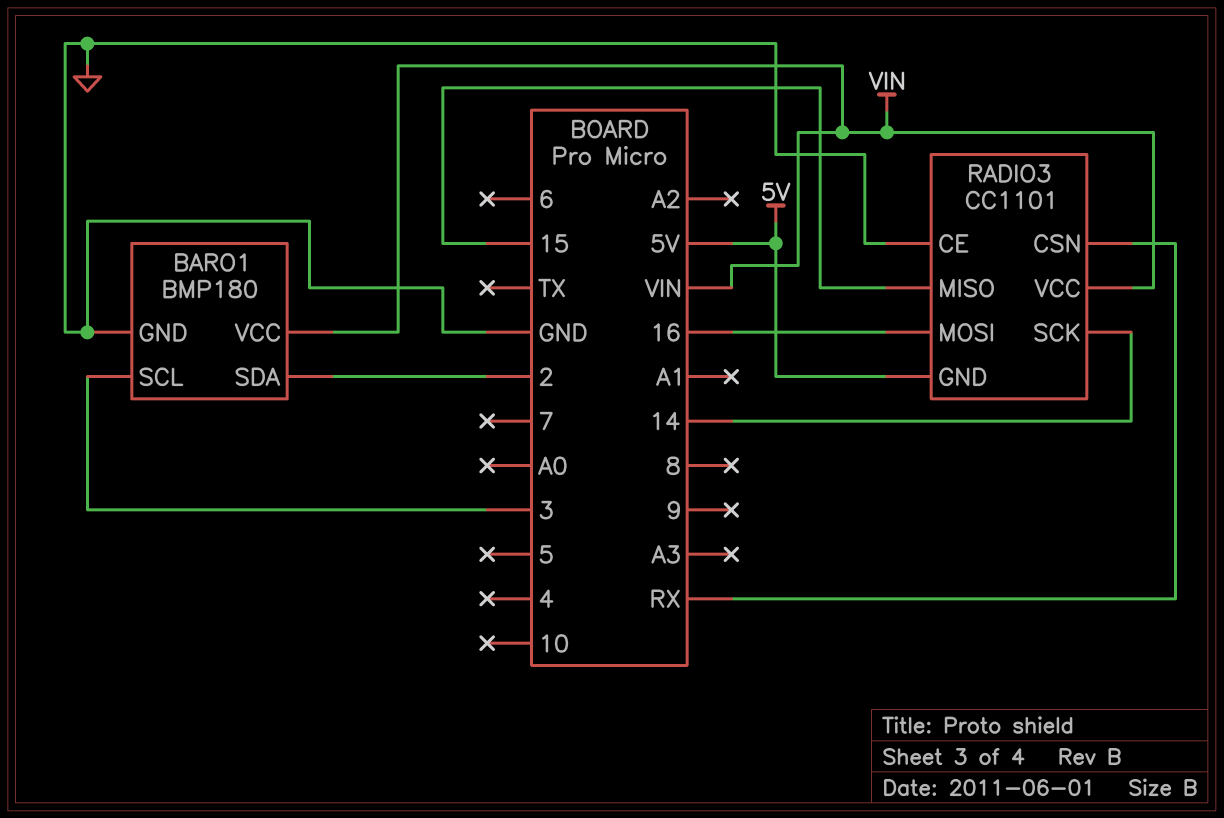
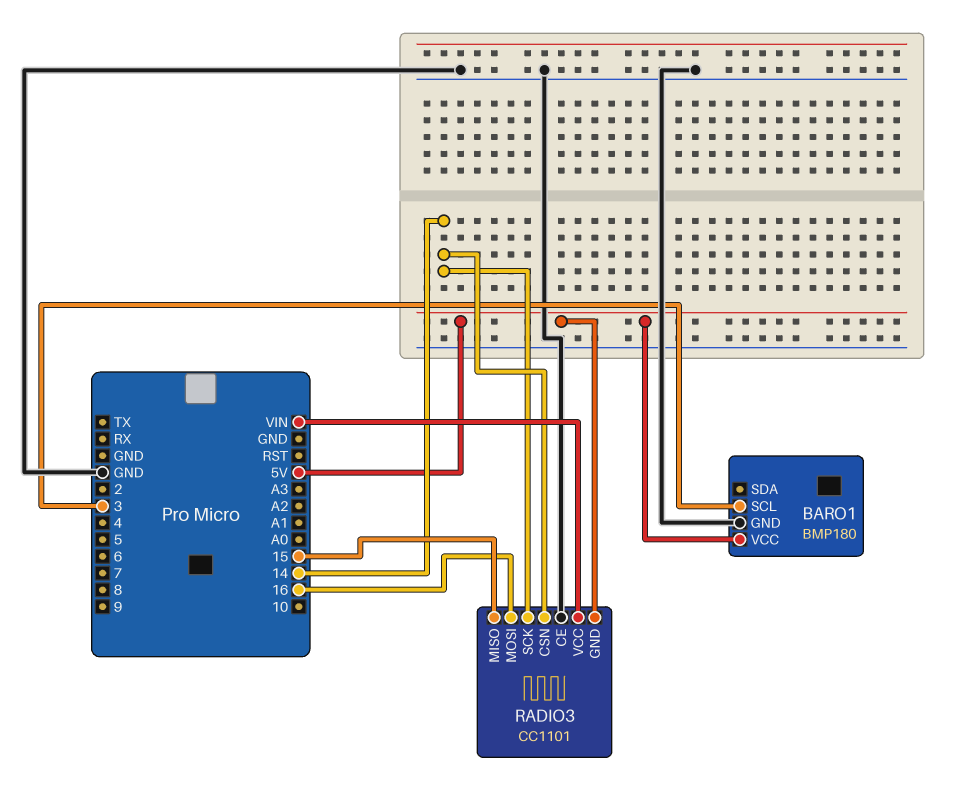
BARO1 pin SDA: 2 -> none
BARO1 pin VCC: VIN -> 5V
RADIO3 pin CSN: RX -> 14

